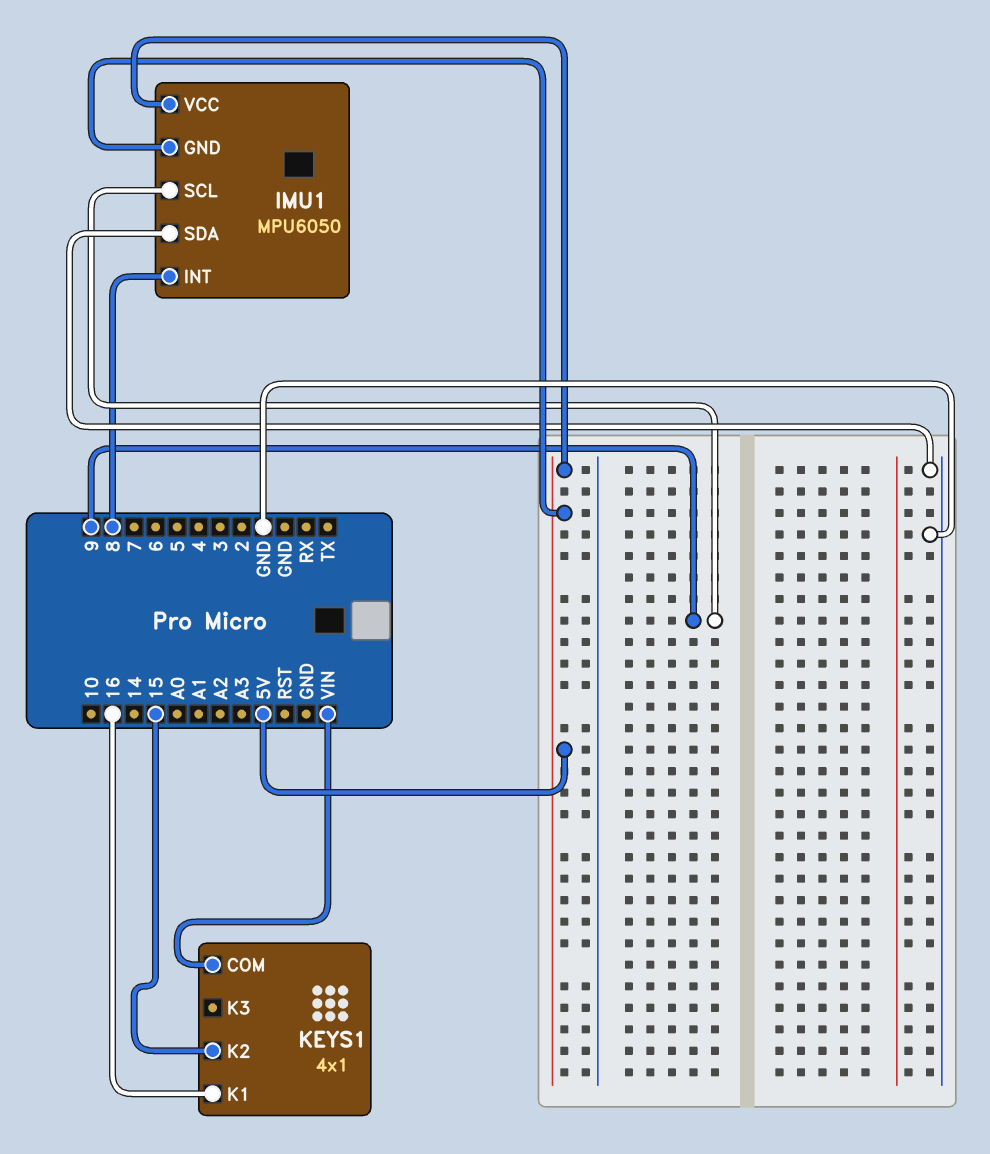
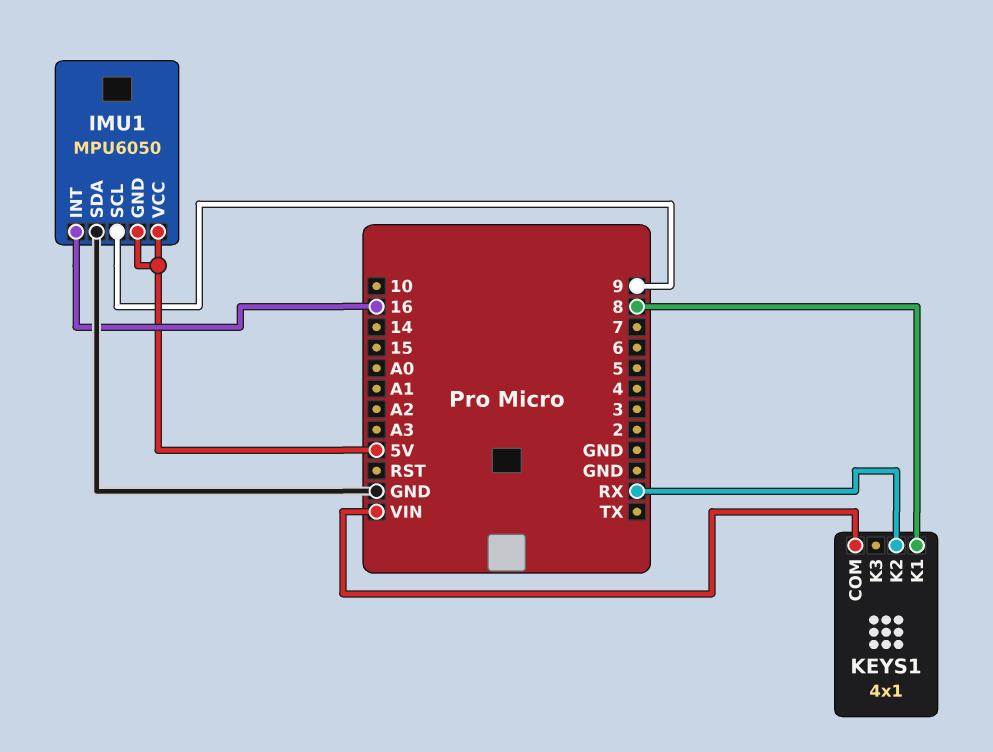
IMU1 pin INT: 8 -> 16
KEYS1 pin K1: 16 -> 8
KEYS1 pin K2: 15 -> RX

